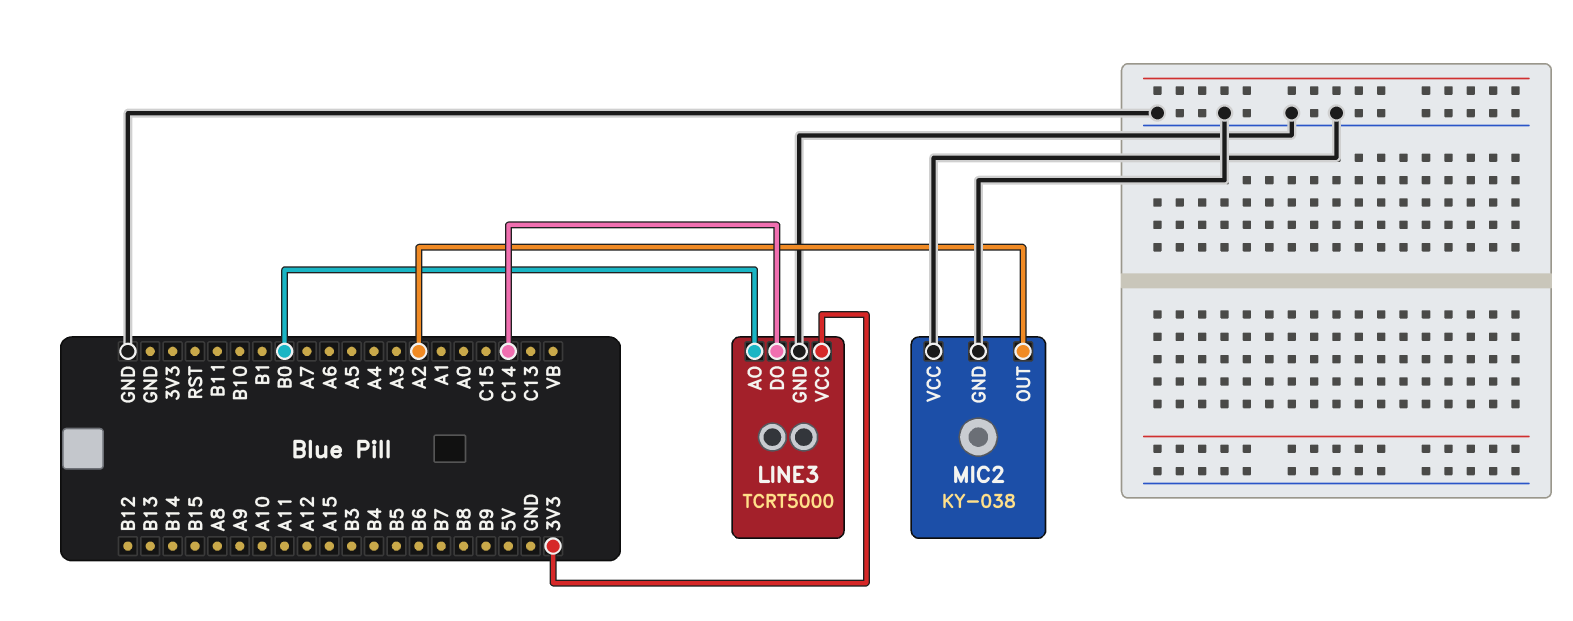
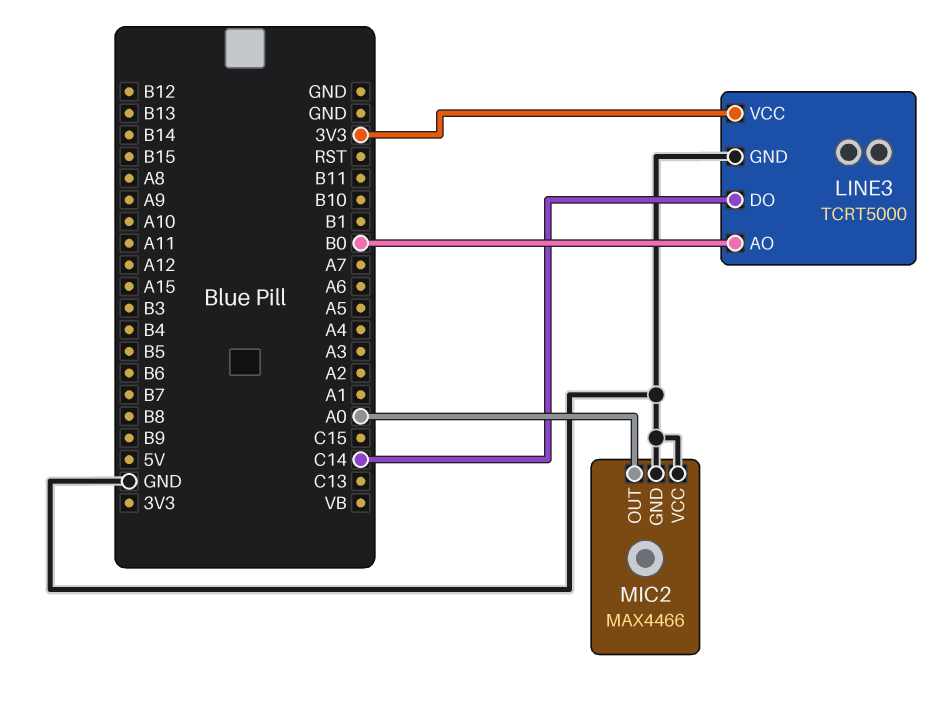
MIC2: KY-038 -> MAX4466
MIC2 pin OUT: A2 -> A0

